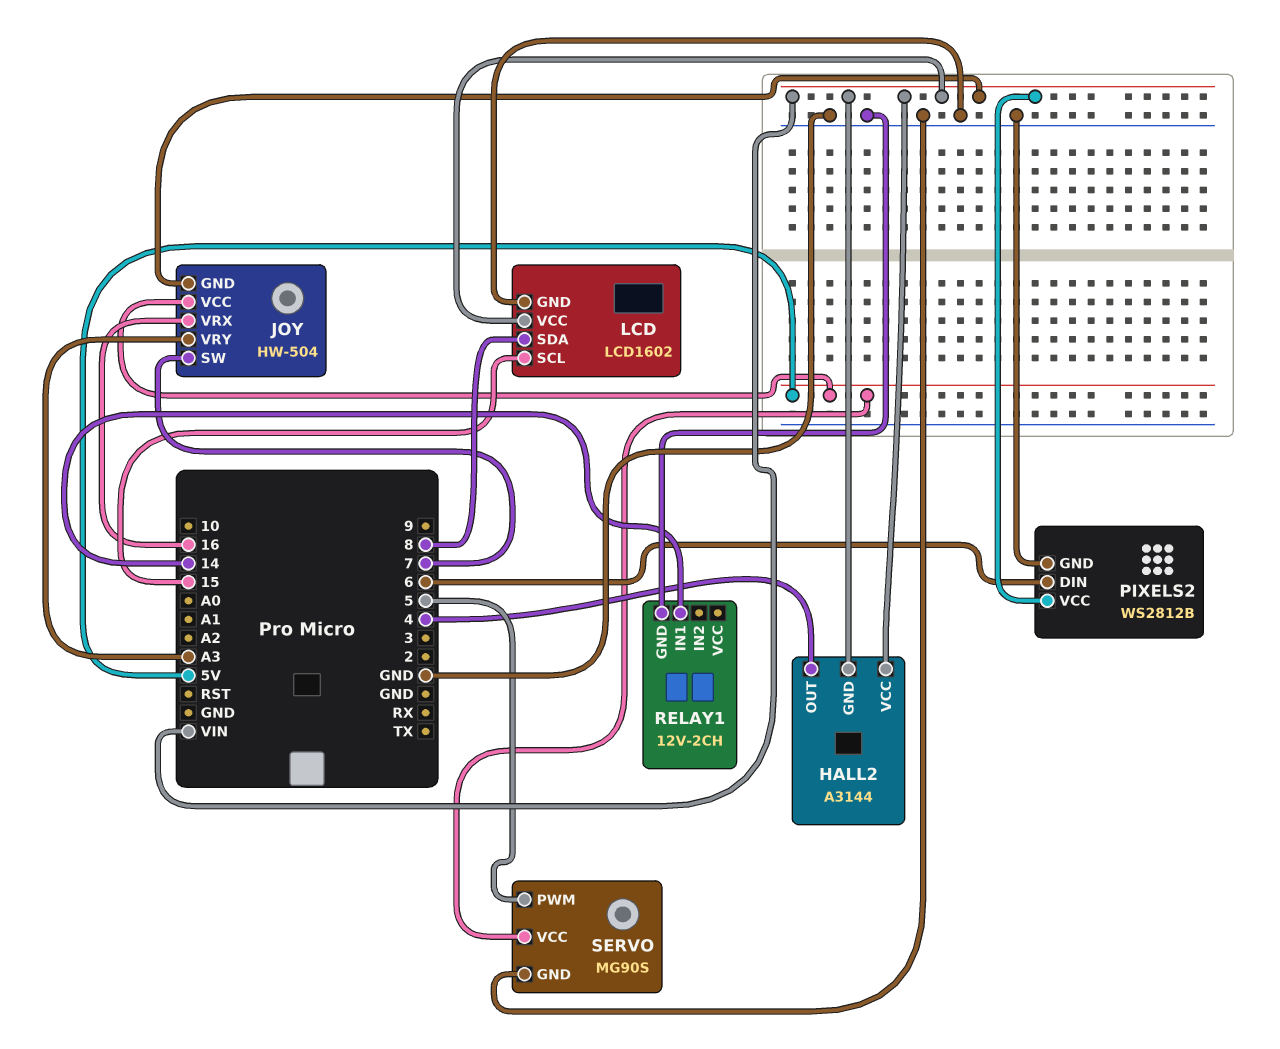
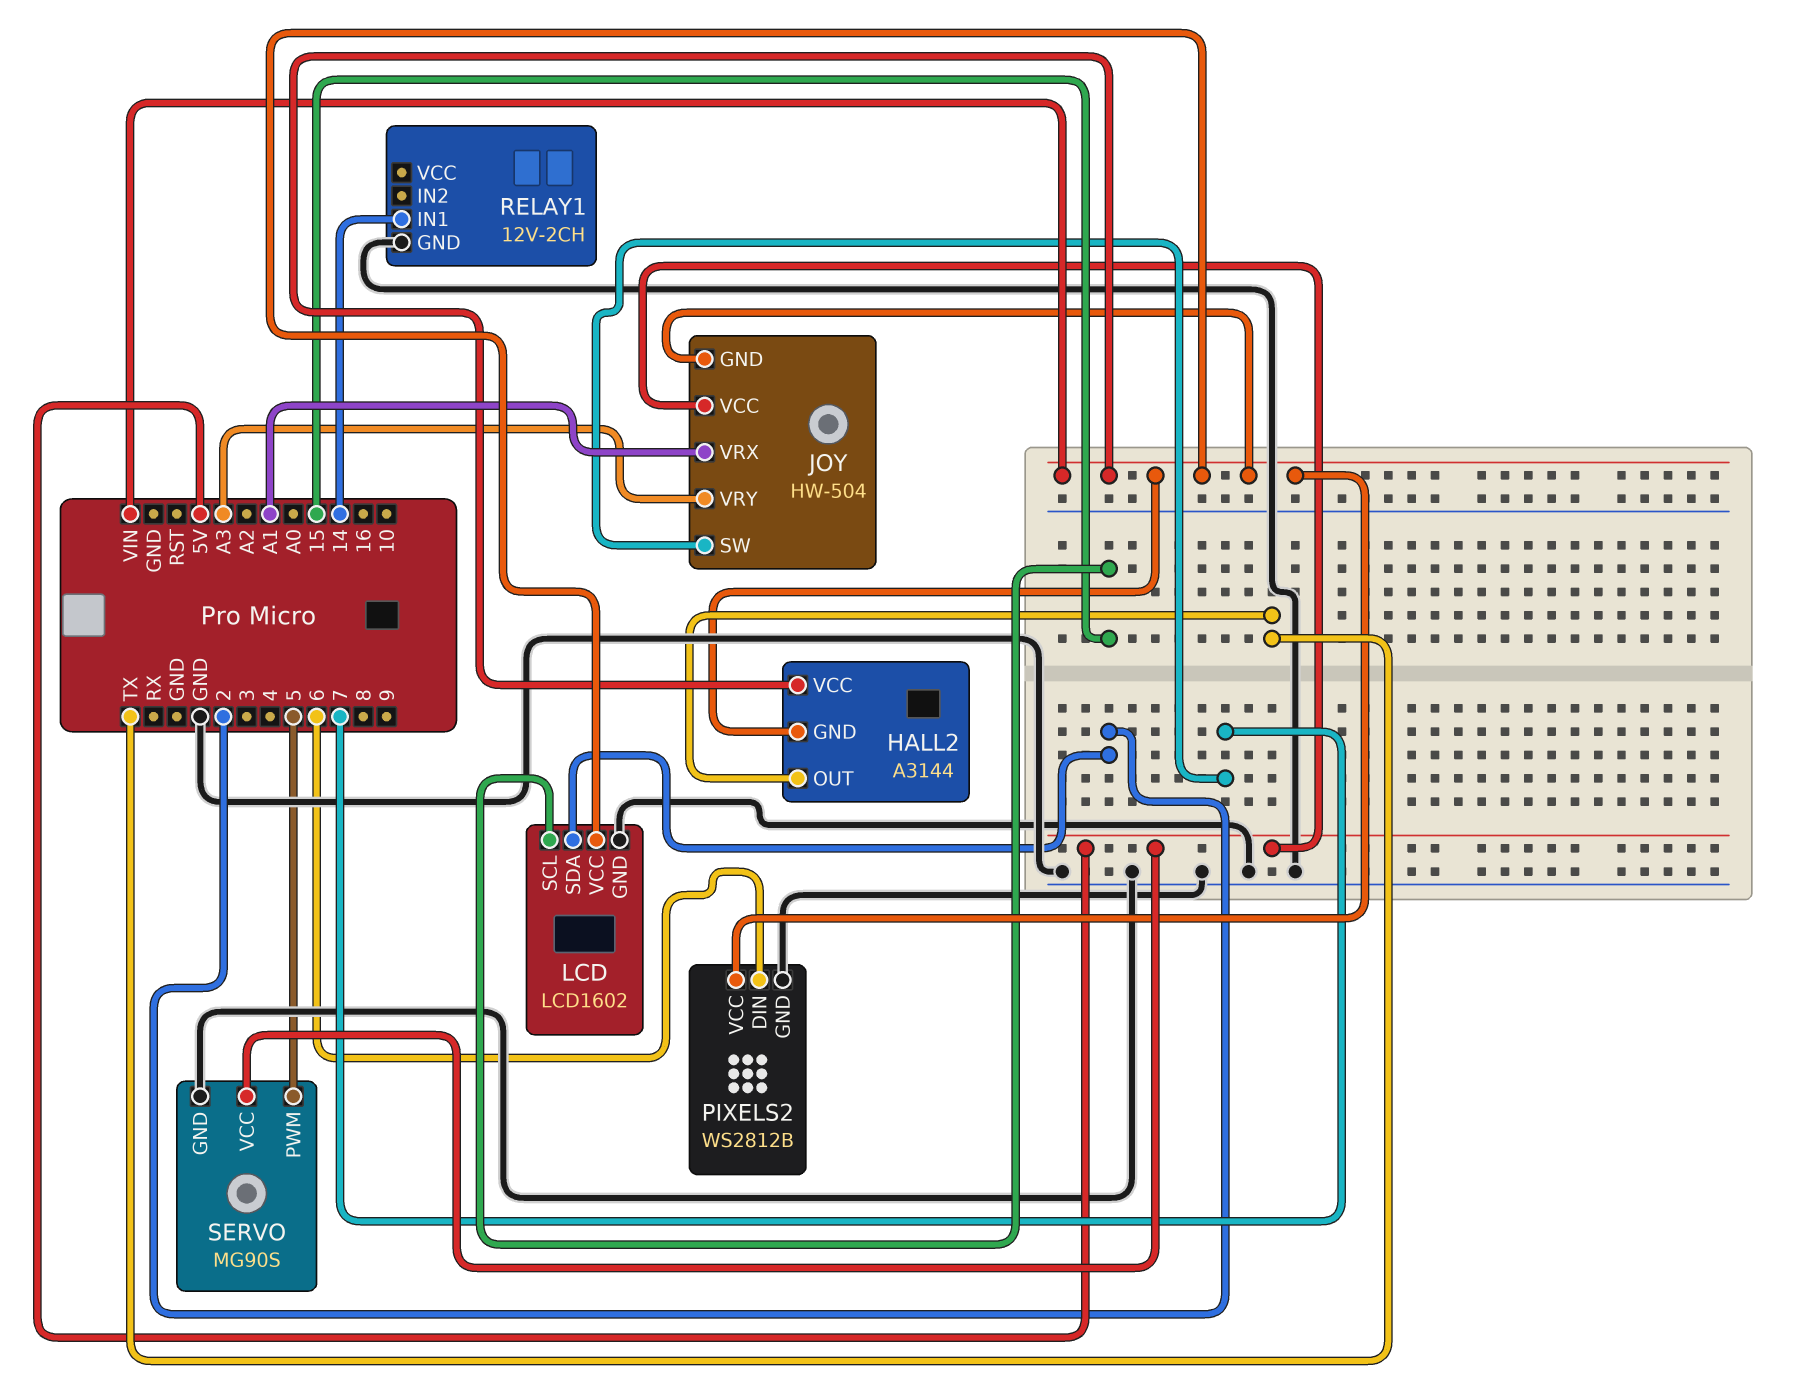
HALL2 pin OUT: 4 -> TX
JOY pin VRX: 16 -> A1
LCD pin SDA: 8 -> 2

